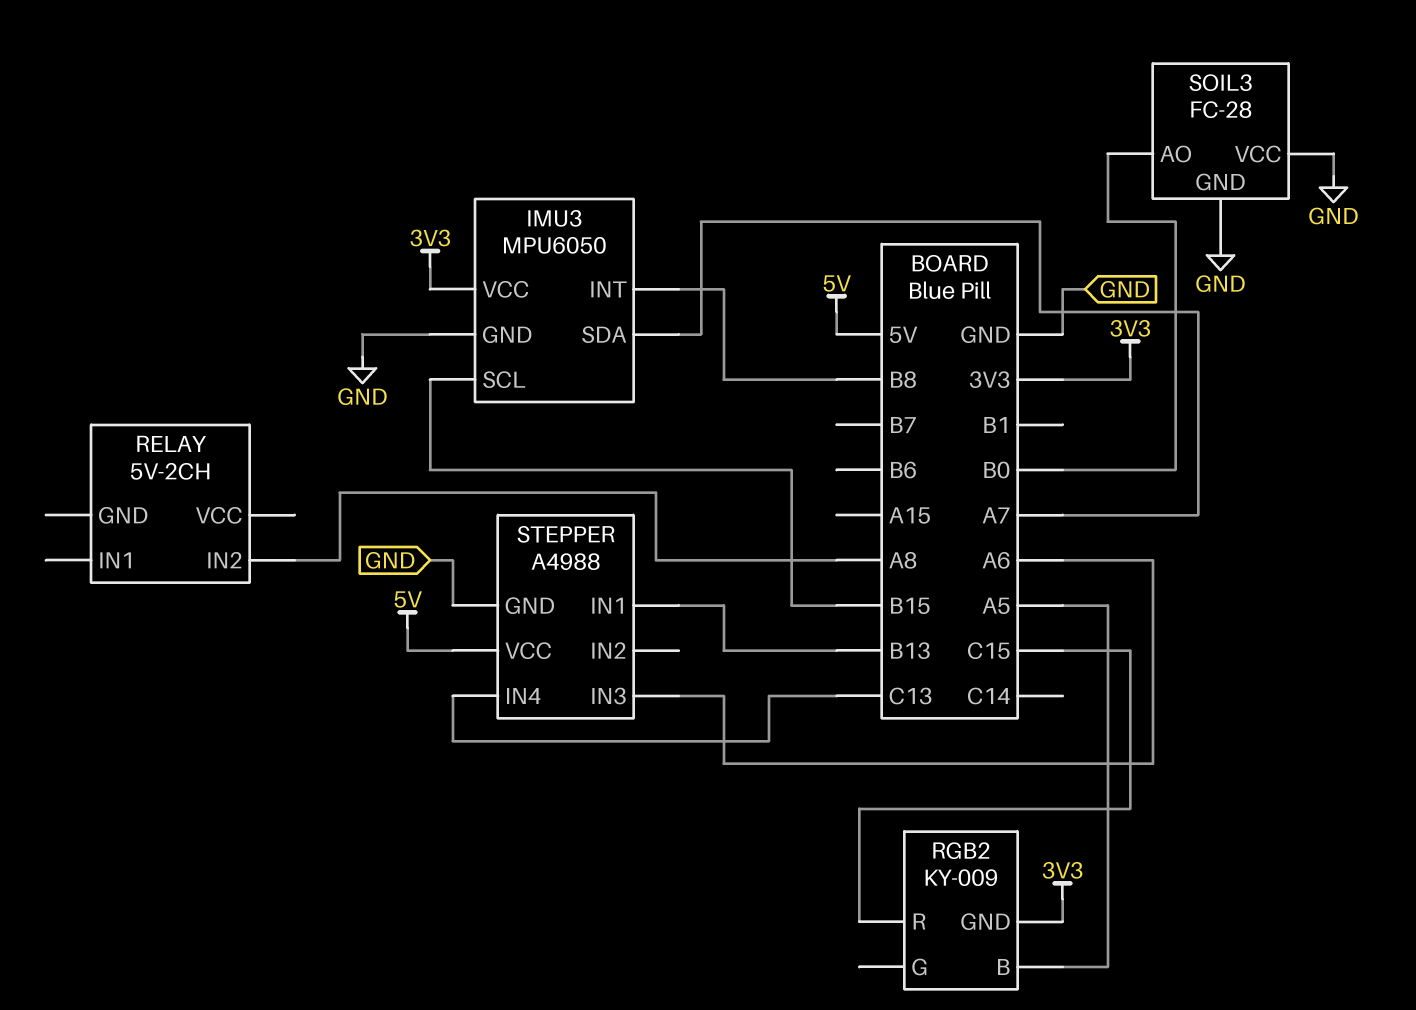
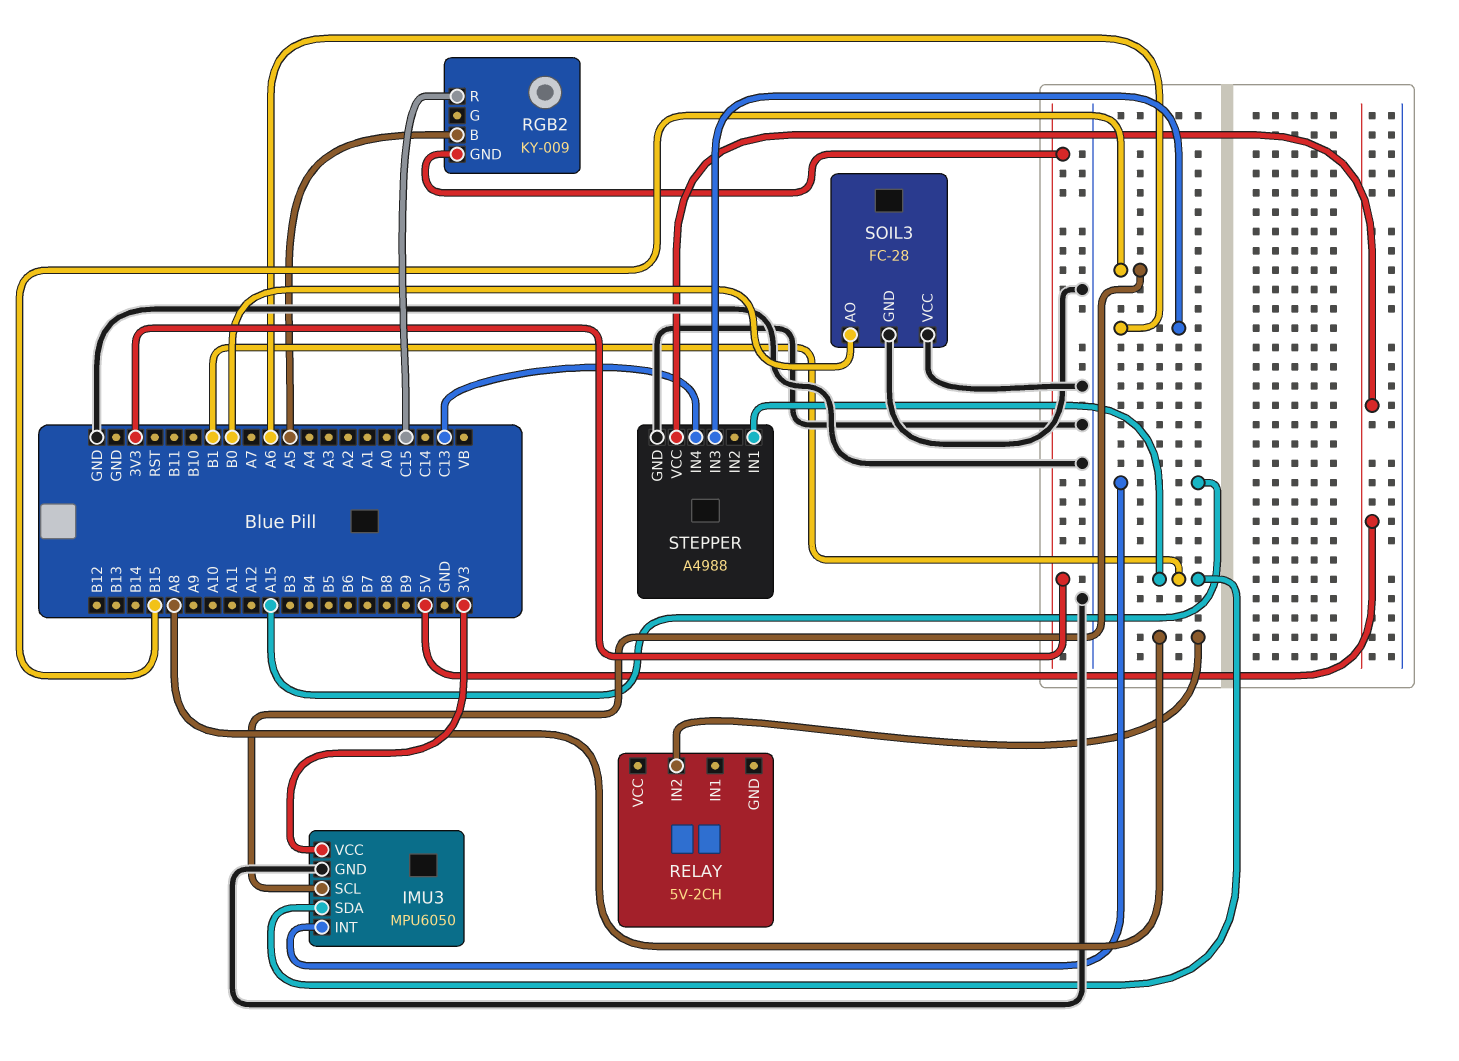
IMU3 pin INT: B8 -> A15
IMU3 pin SDA: A7 -> B1
STEPPER pin IN1: B13 -> B1

